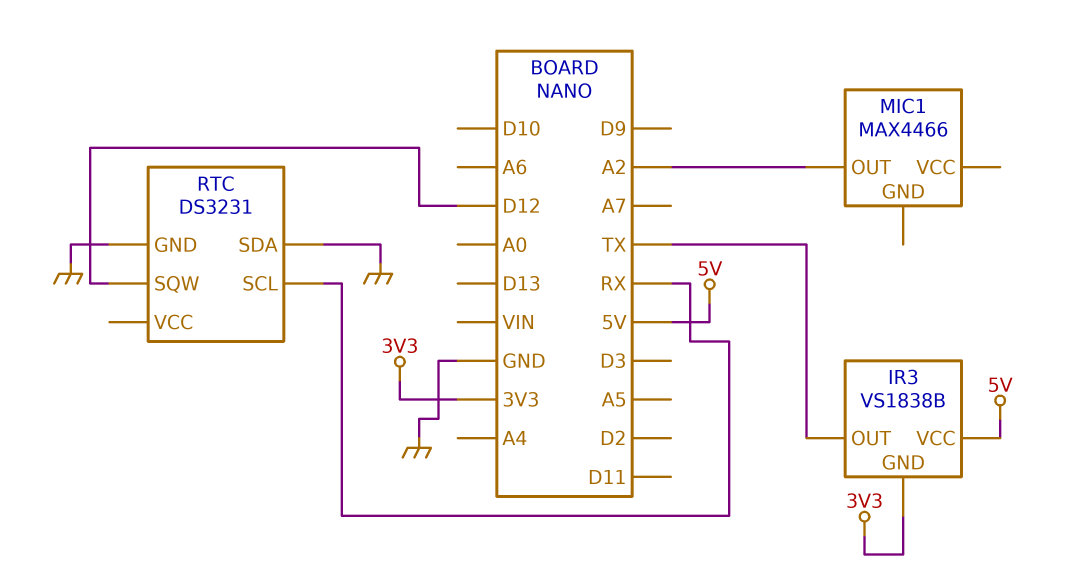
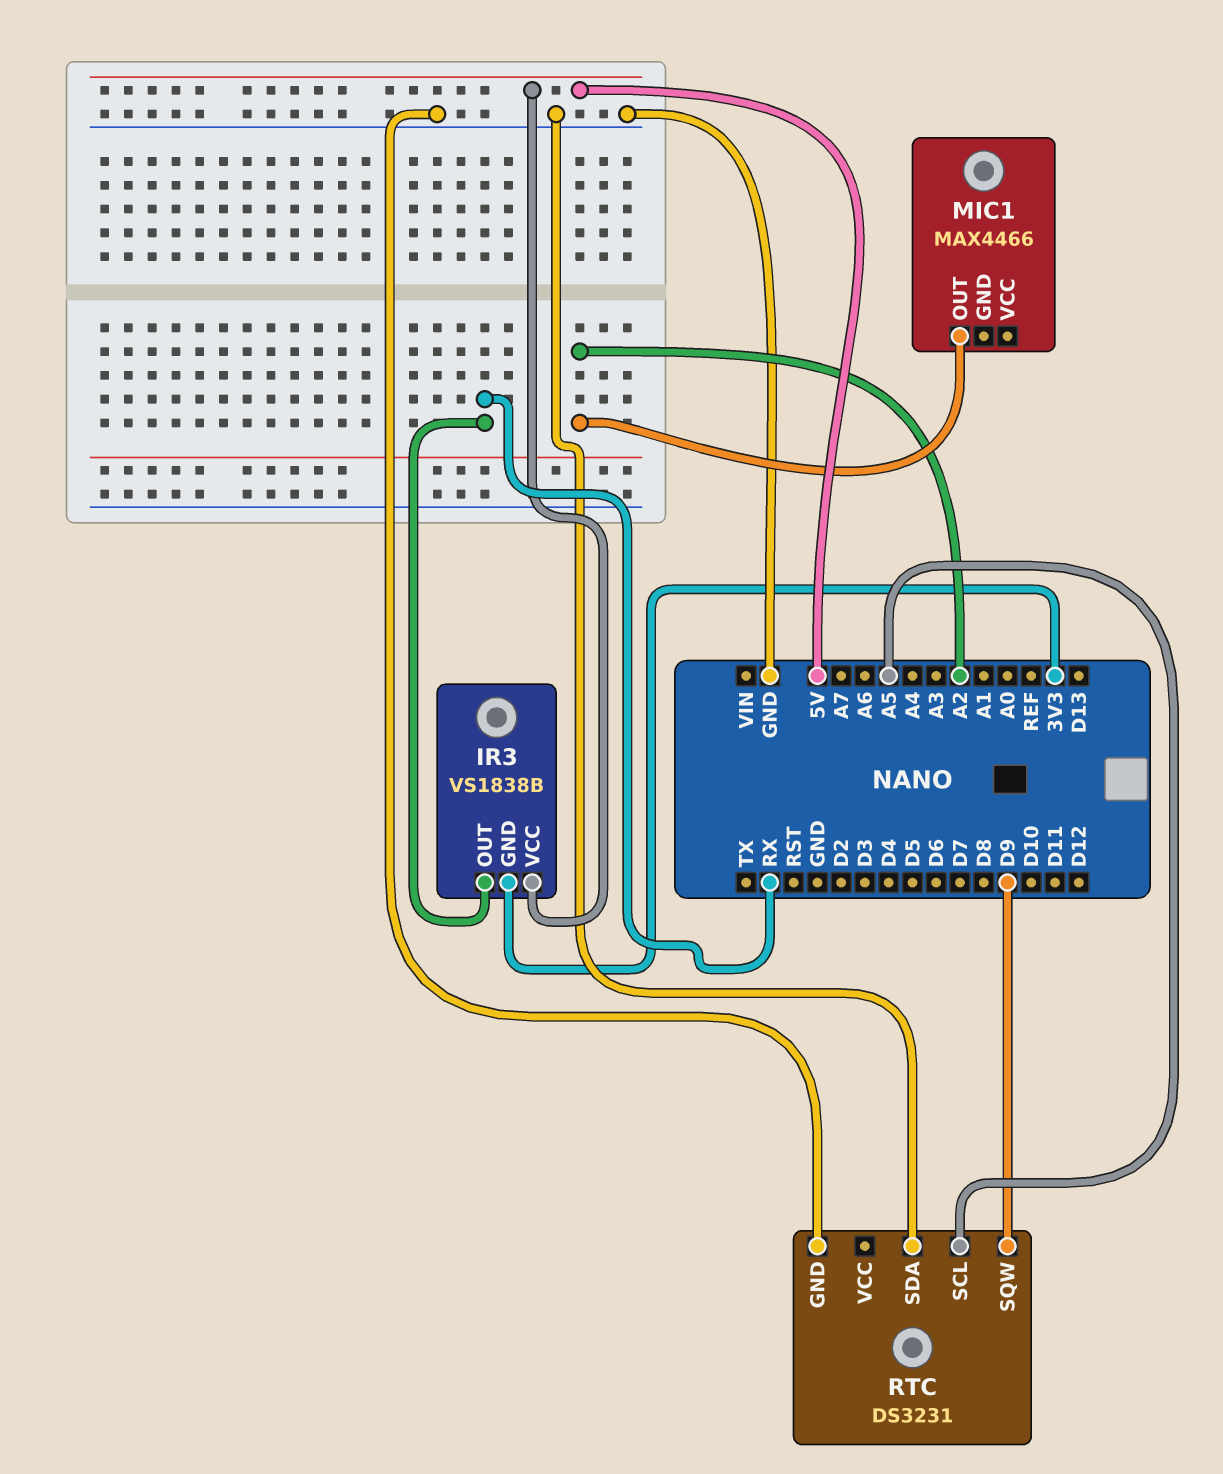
IR3 pin OUT: TX -> RX
RTC pin SCL: RX -> A5
RTC pin SQW: D12 -> D9

